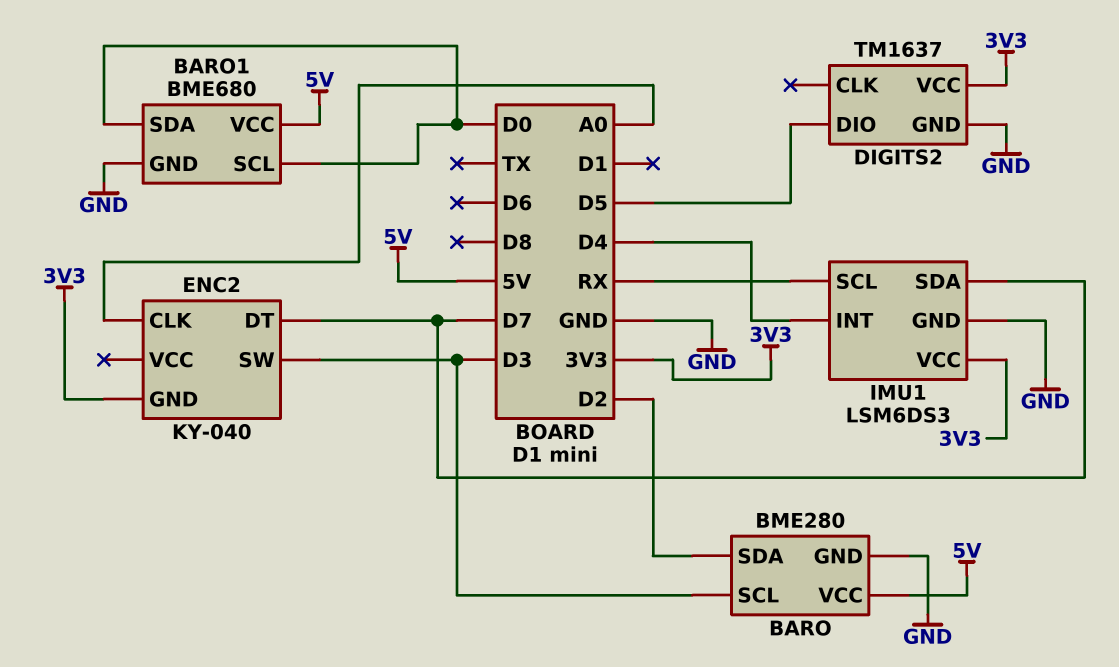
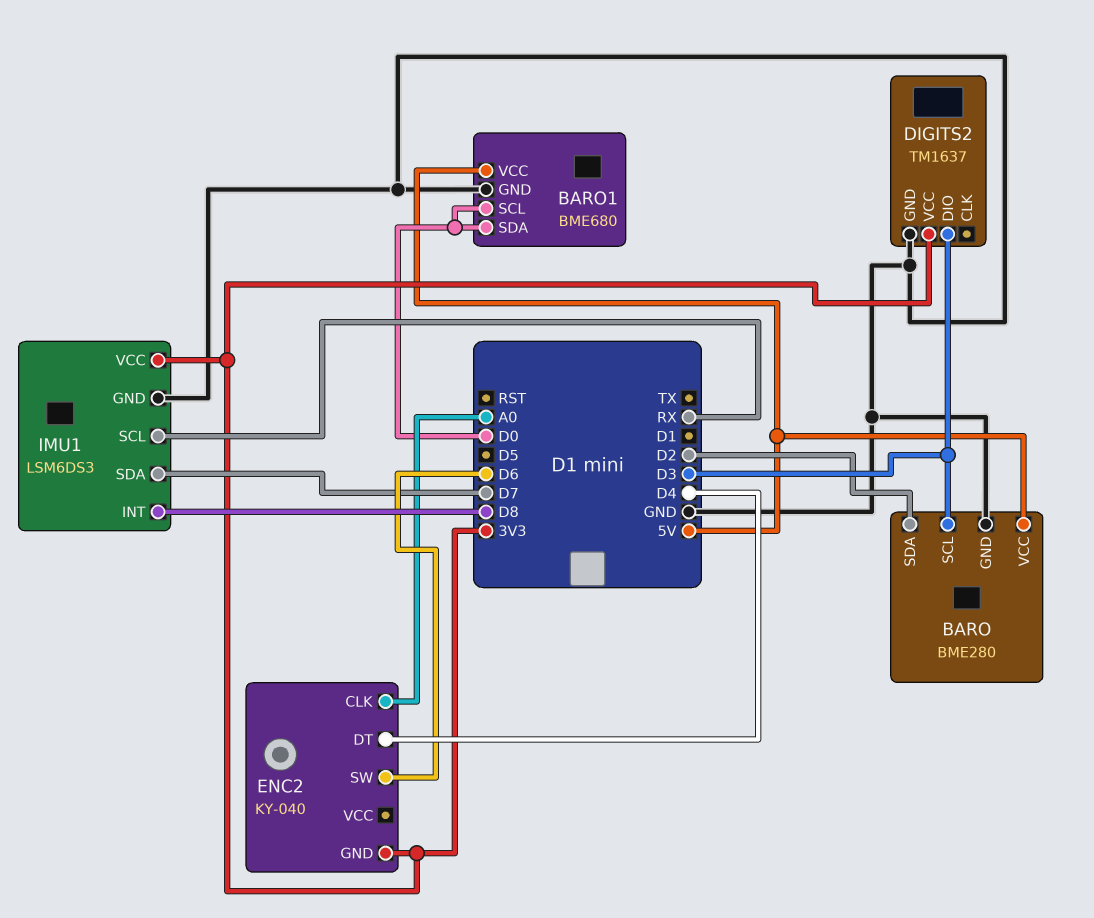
DIGITS2 pin DIO: D5 -> D3
ENC2 pin DT: D7 -> D4
ENC2 pin SW: D3 -> D6
IMU1 pin INT: D4 -> D8

